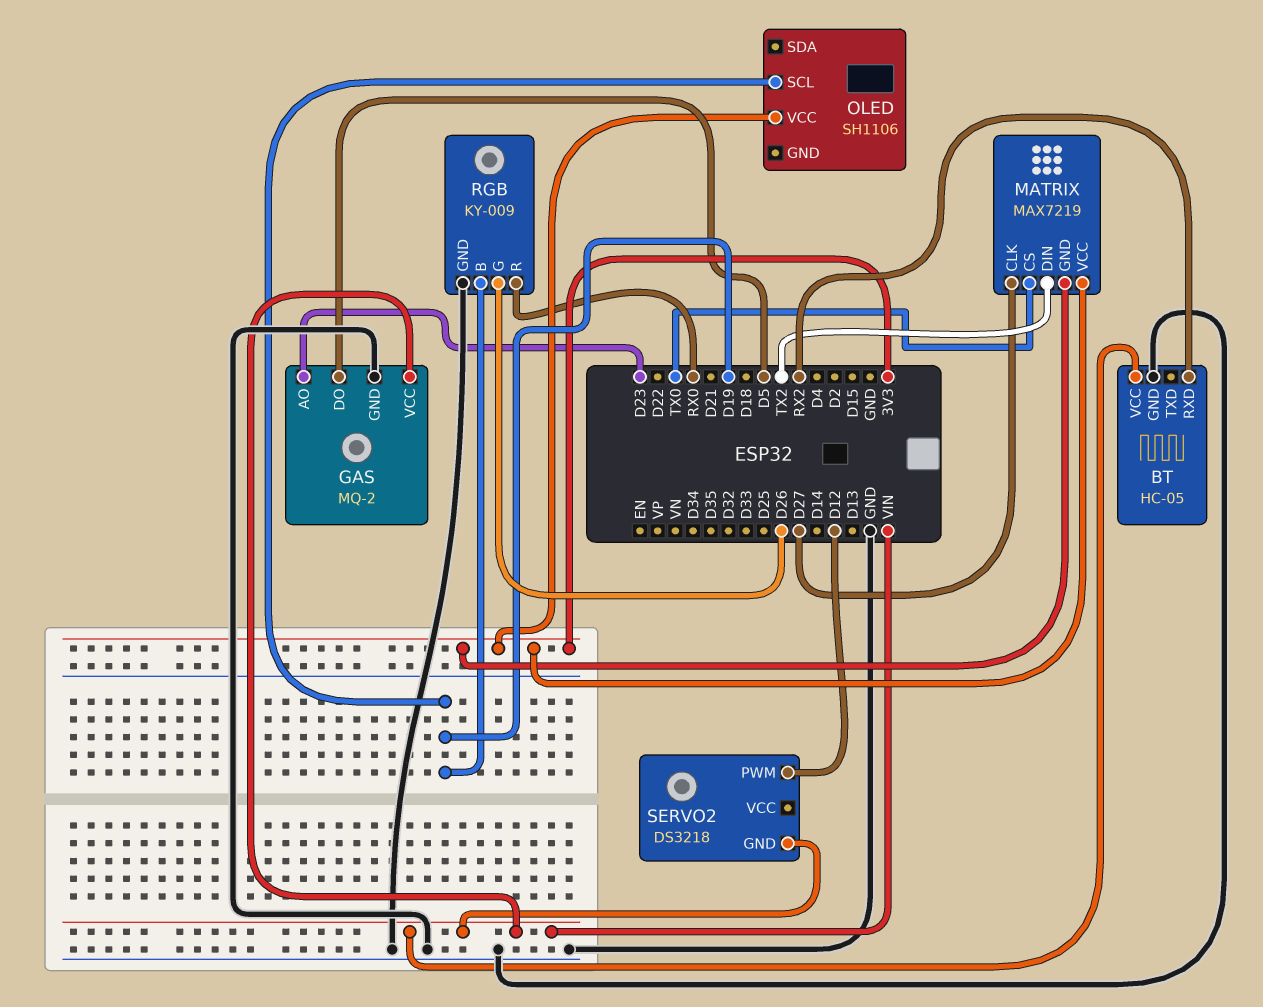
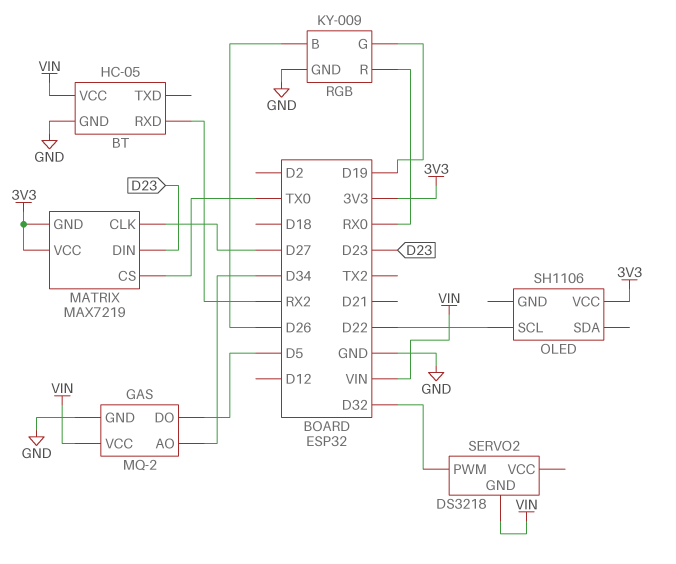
GAS pin AO: D23 -> D34
MATRIX pin DIN: TX2 -> D23
OLED pin SCL: D19 -> D22
RGB pin B: D19 -> D26
RGB pin G: D26 -> D19
SERVO2 pin PWM: D12 -> D32

